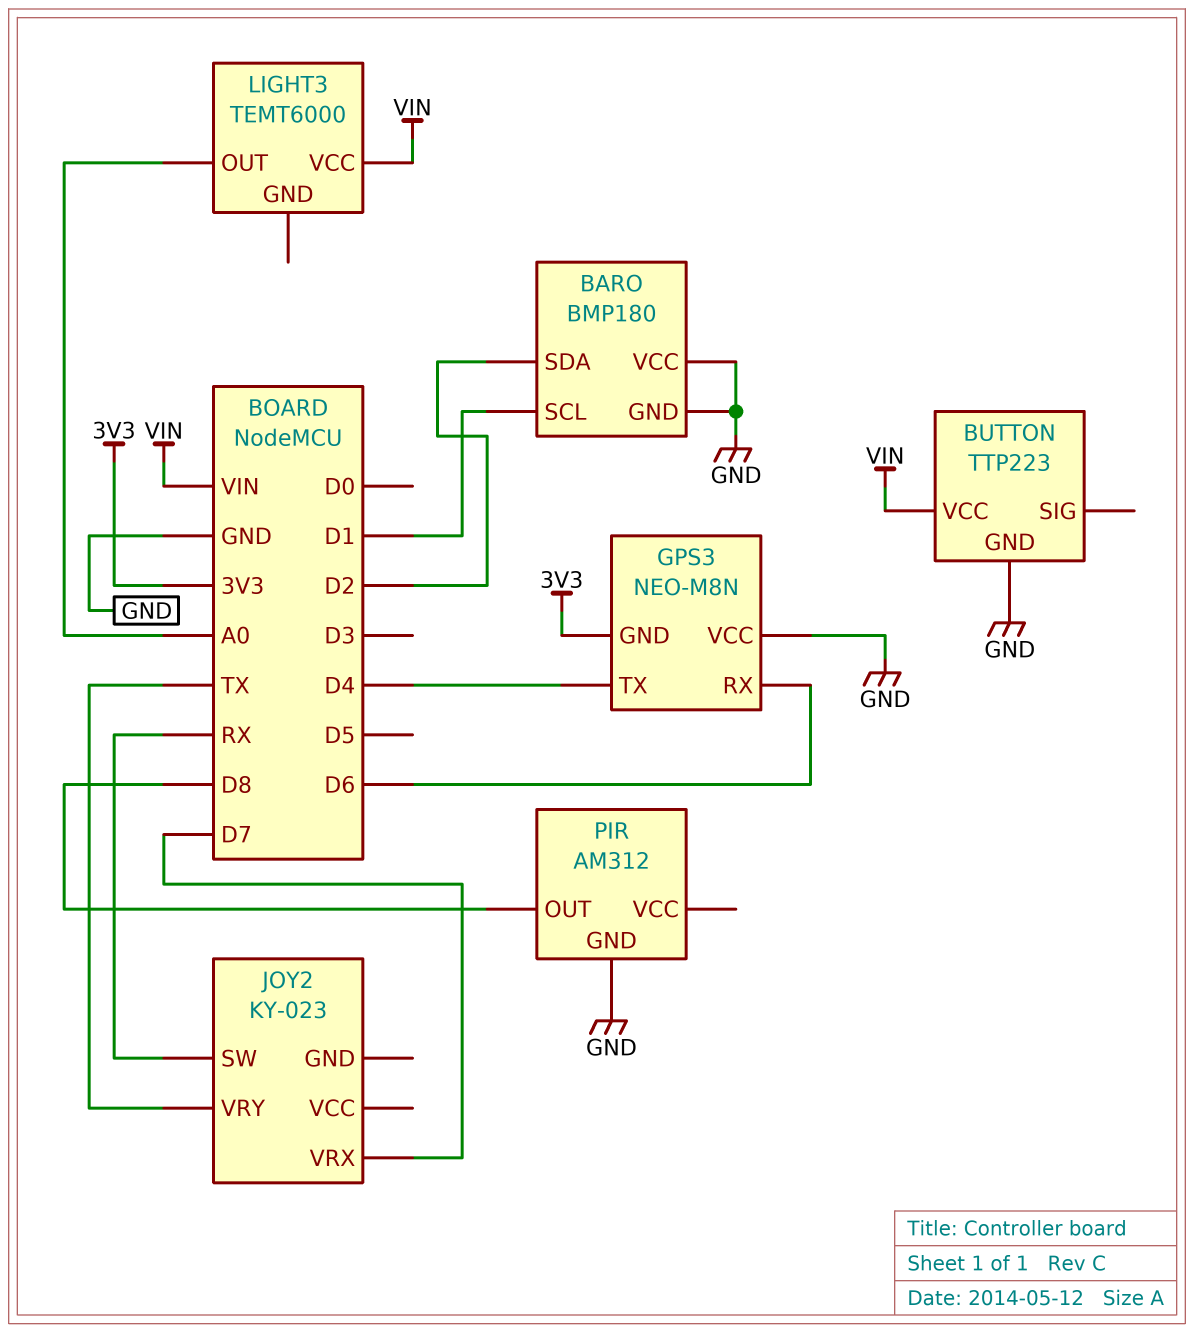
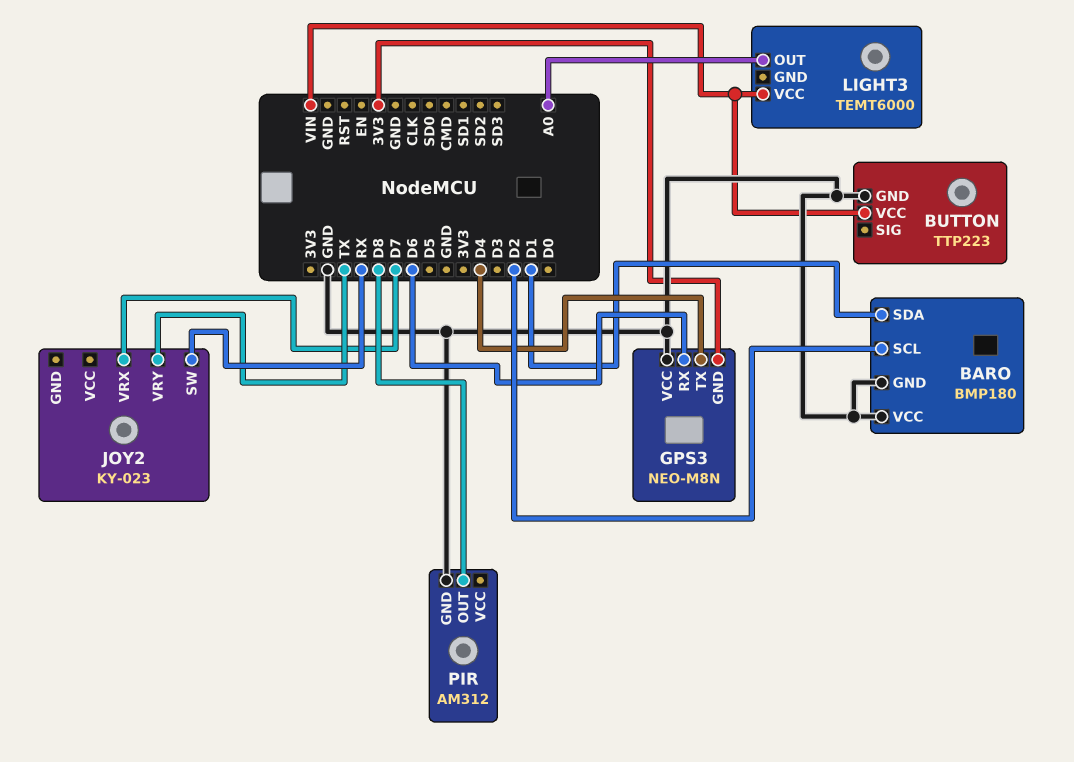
BARO pin SCL: D1 -> D2
BARO pin SDA: D2 -> D1

